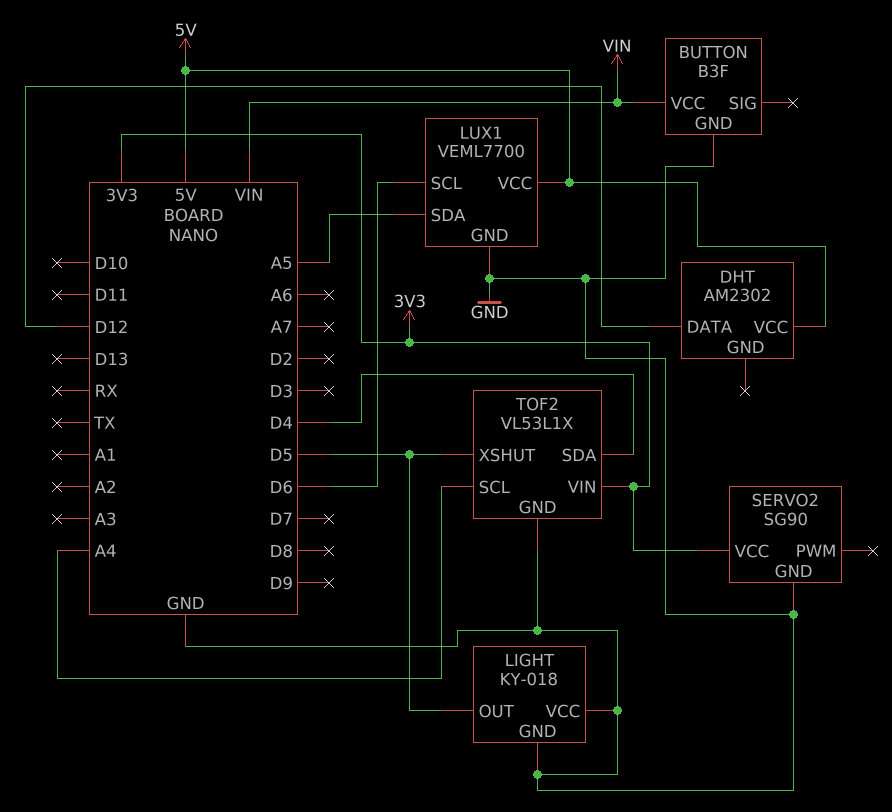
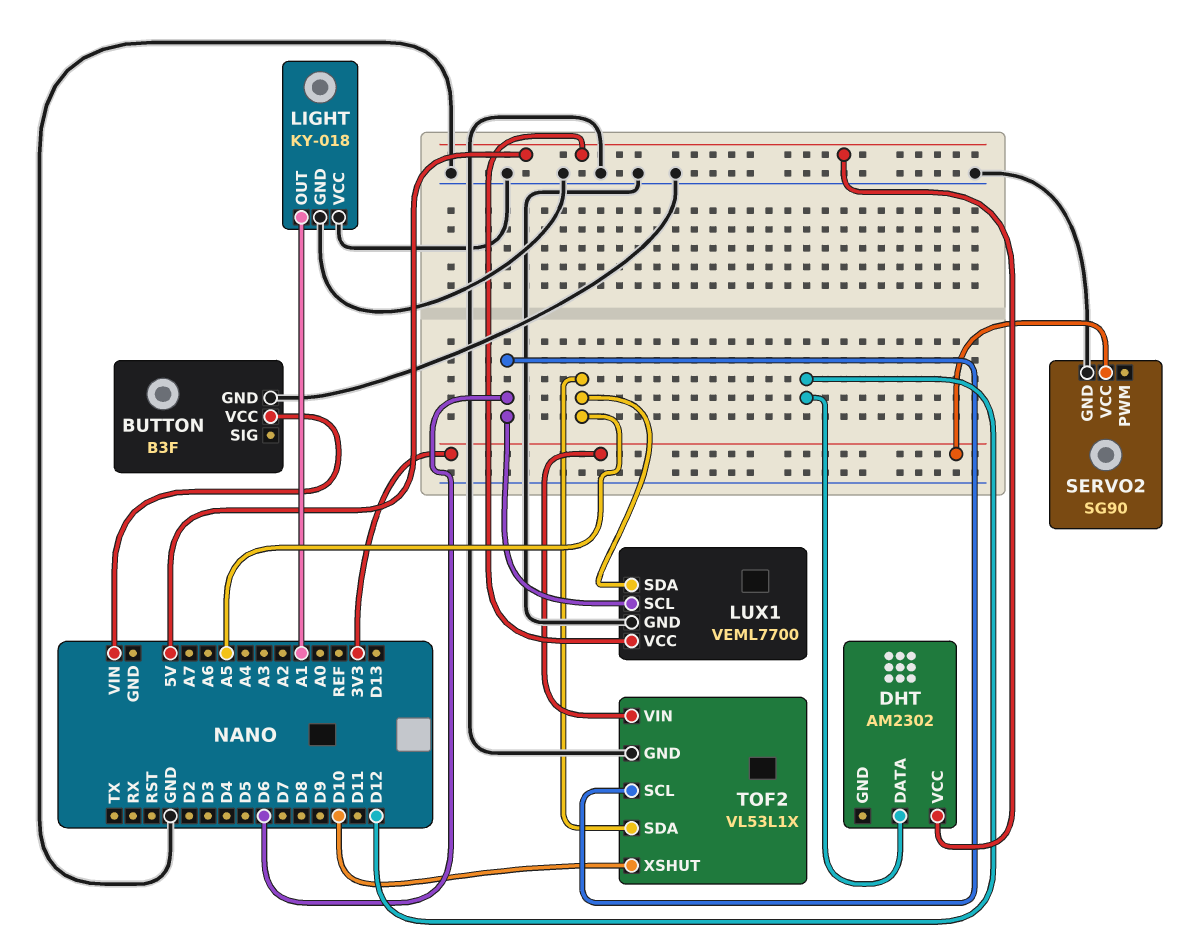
LIGHT pin OUT: D5 -> A1
TOF2 pin SCL: A4 -> D6
TOF2 pin SDA: D4 -> A5
TOF2 pin XSHUT: D5 -> D10

